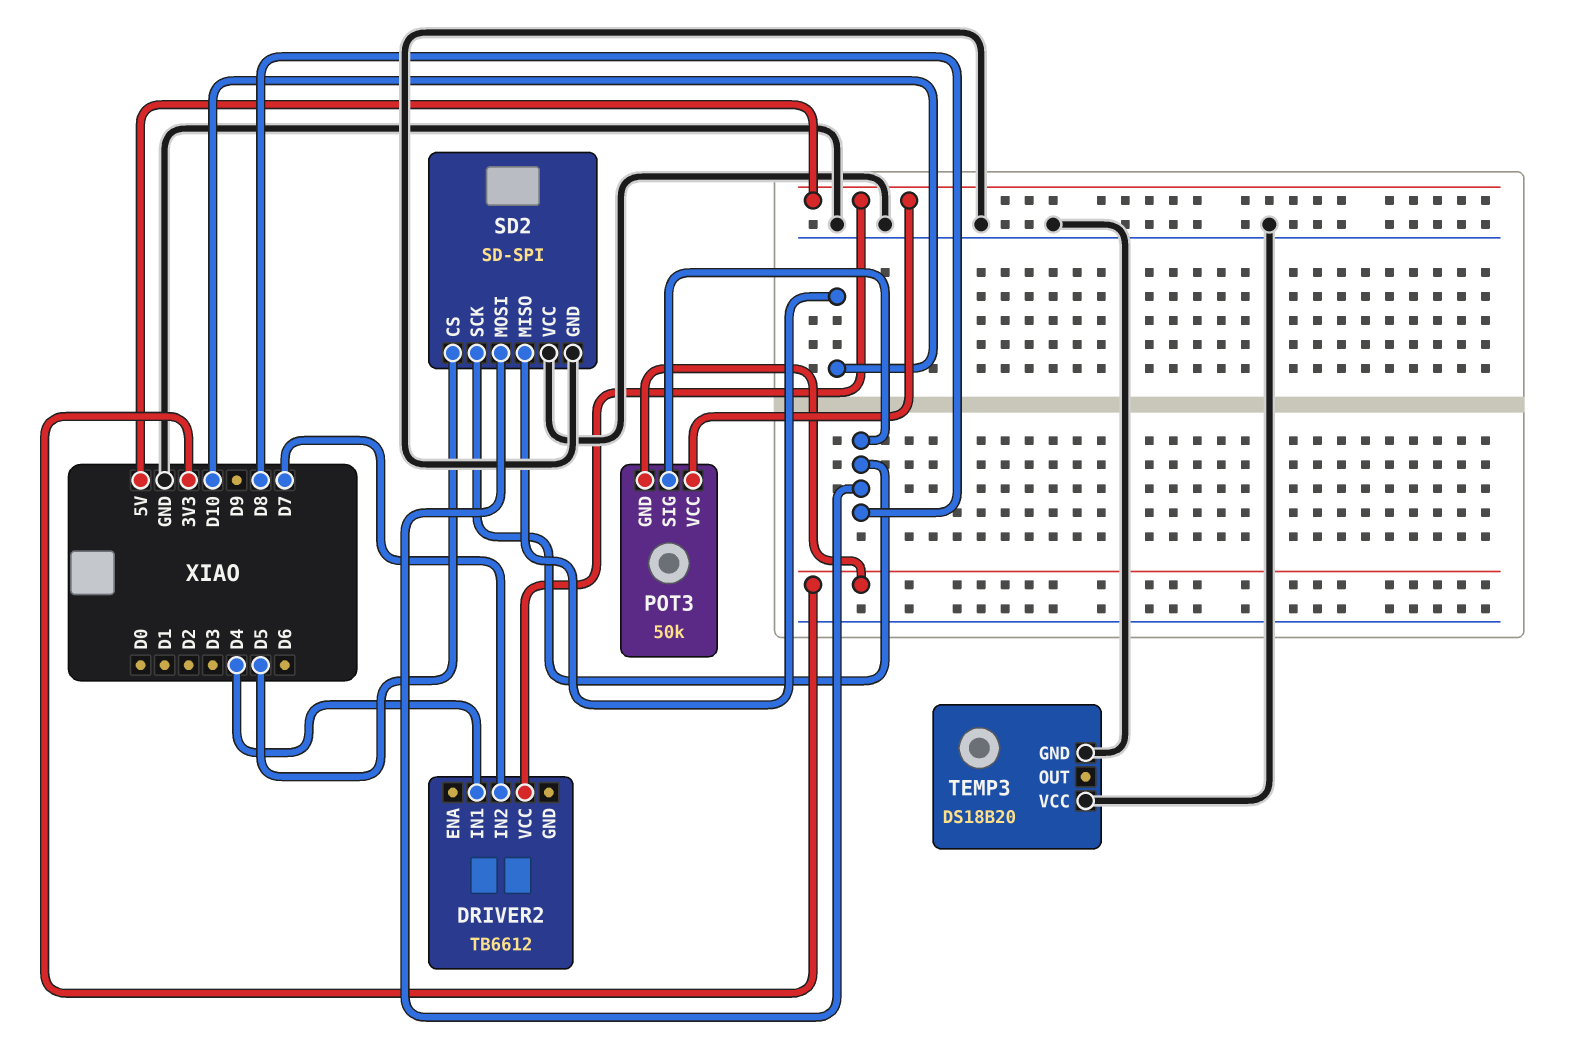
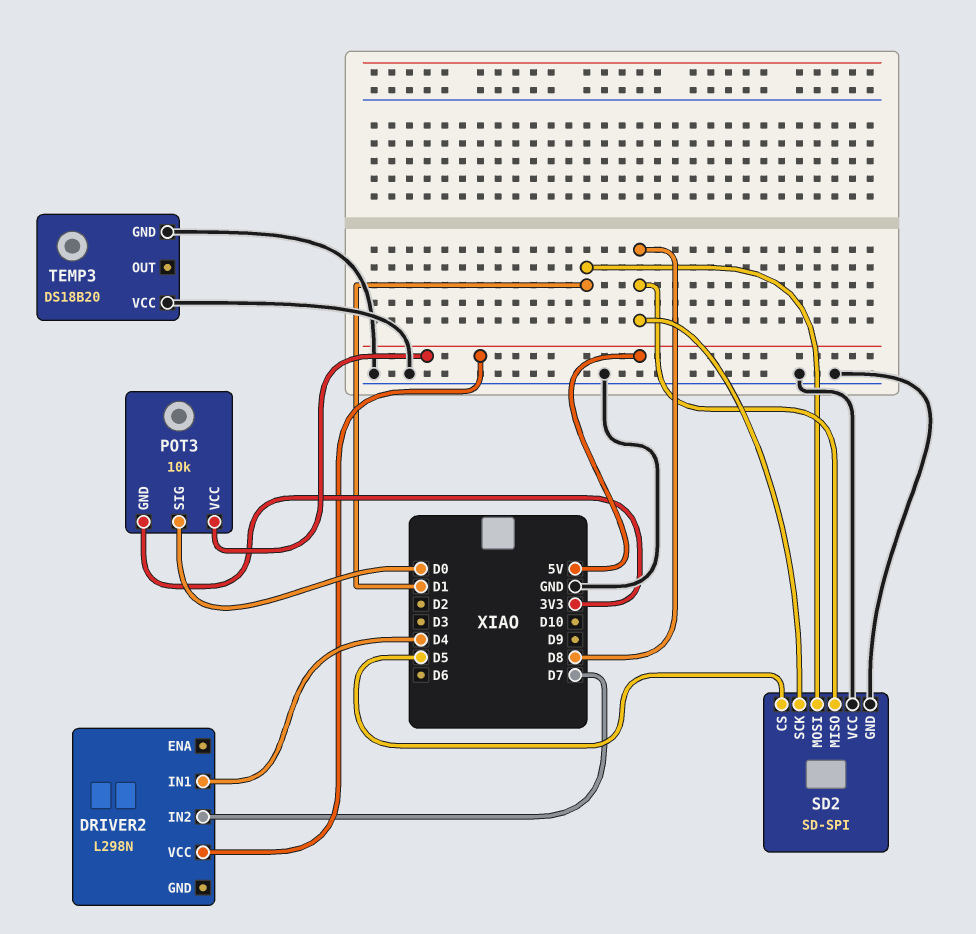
DRIVER2: TB6612 -> L298N
POT3: 50k -> 10k
POT3 pin SIG: D8 -> D0
SD2 pin MISO: D10 -> D8
SD2 pin MOSI: D8 -> D1

